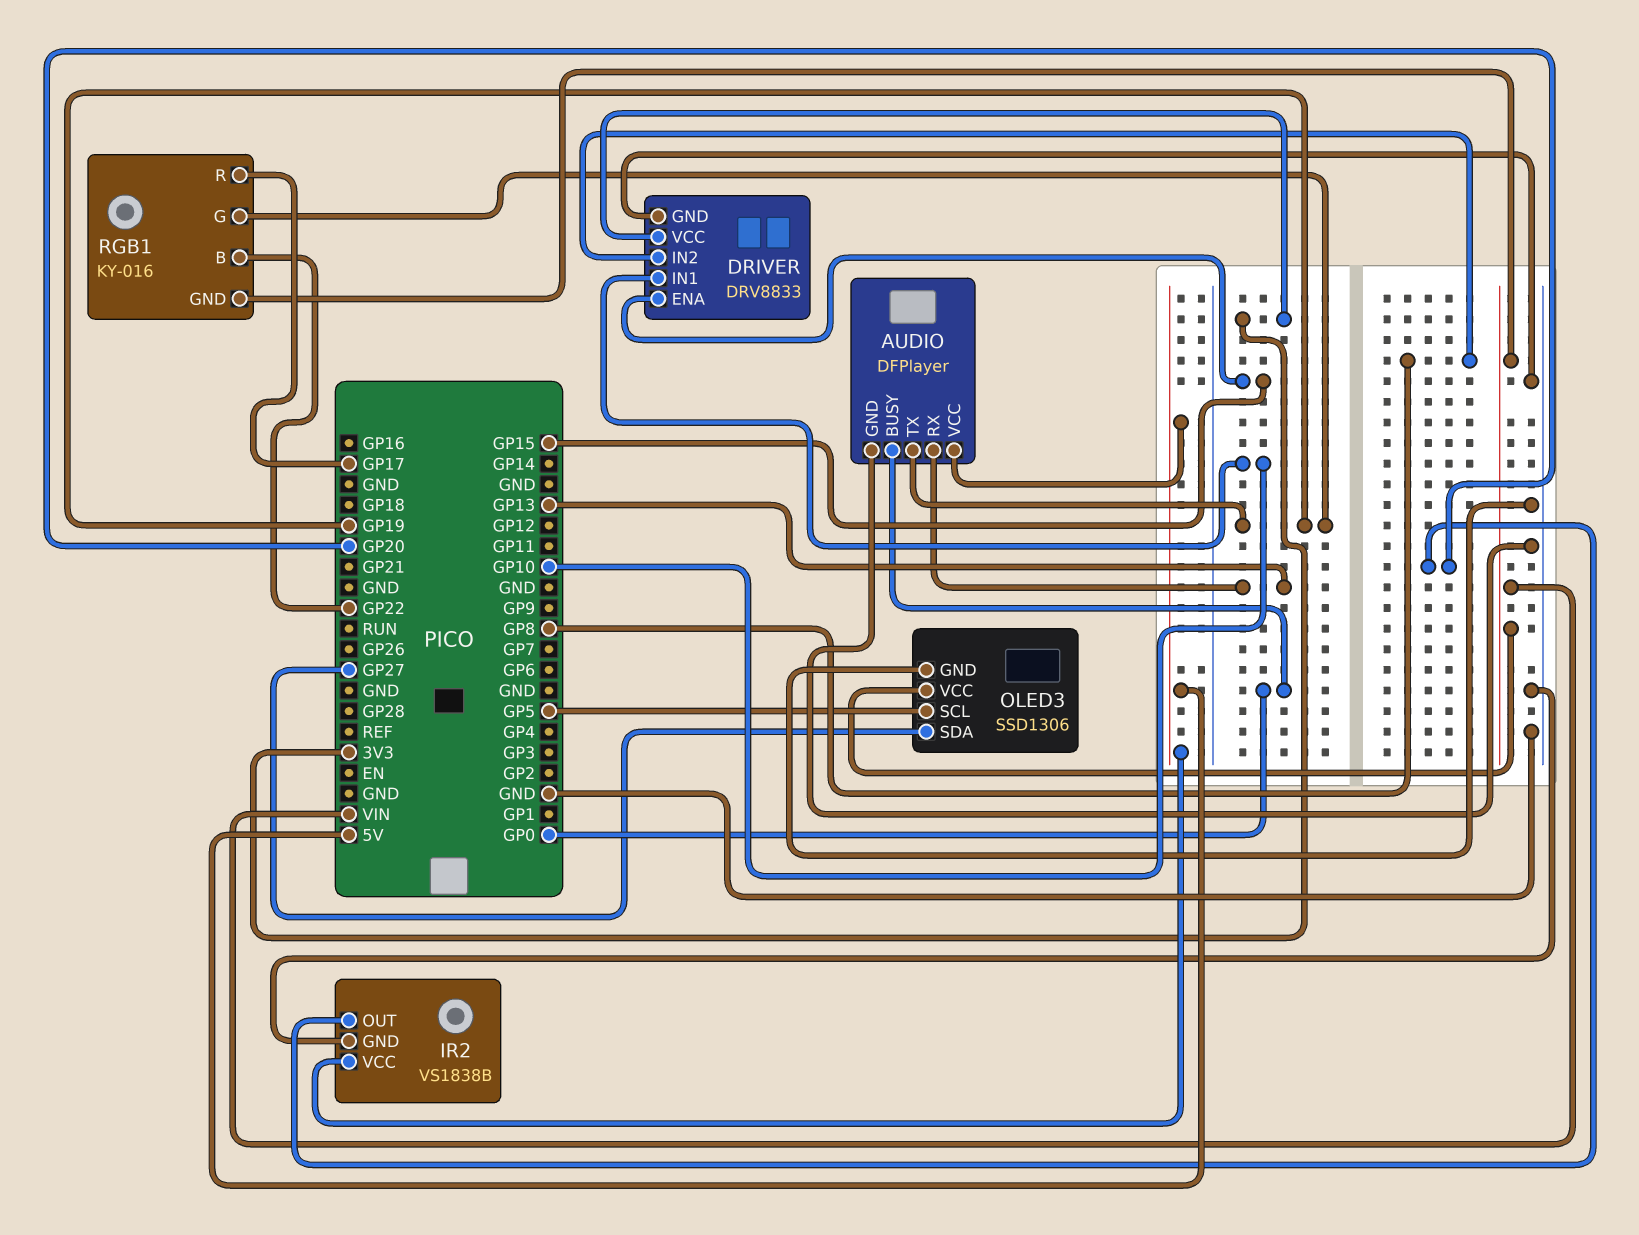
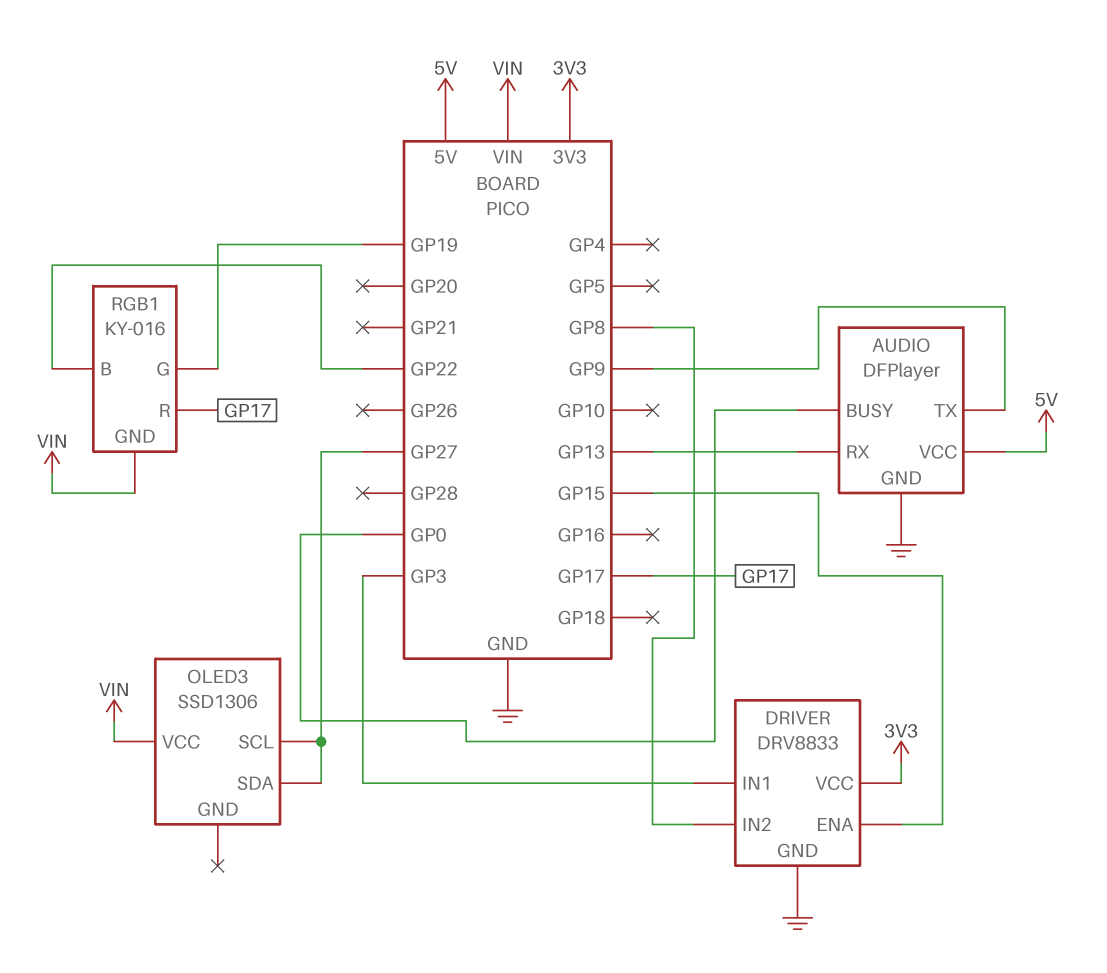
AUDIO pin TX: GP19 -> GP9
DRIVER pin IN1: GP10 -> GP3
IR2: VS1838B -> none
IR2 pin GND: GND -> none
IR2 pin OUT: GP20 -> none
IR2 pin VCC: 5V -> none
OLED3 pin GND: GND -> none
OLED3 pin SCL: GP5 -> GP27

